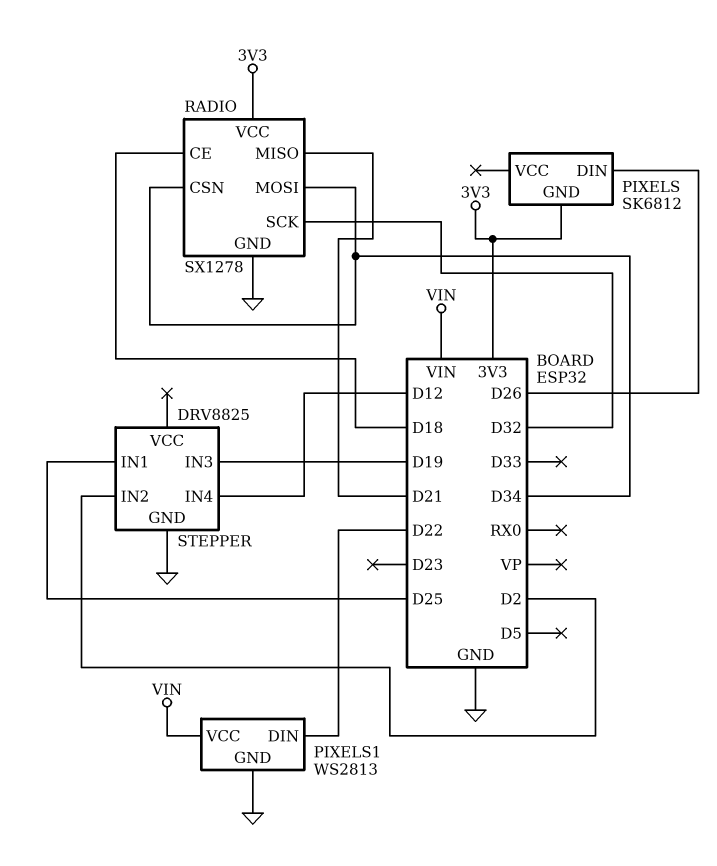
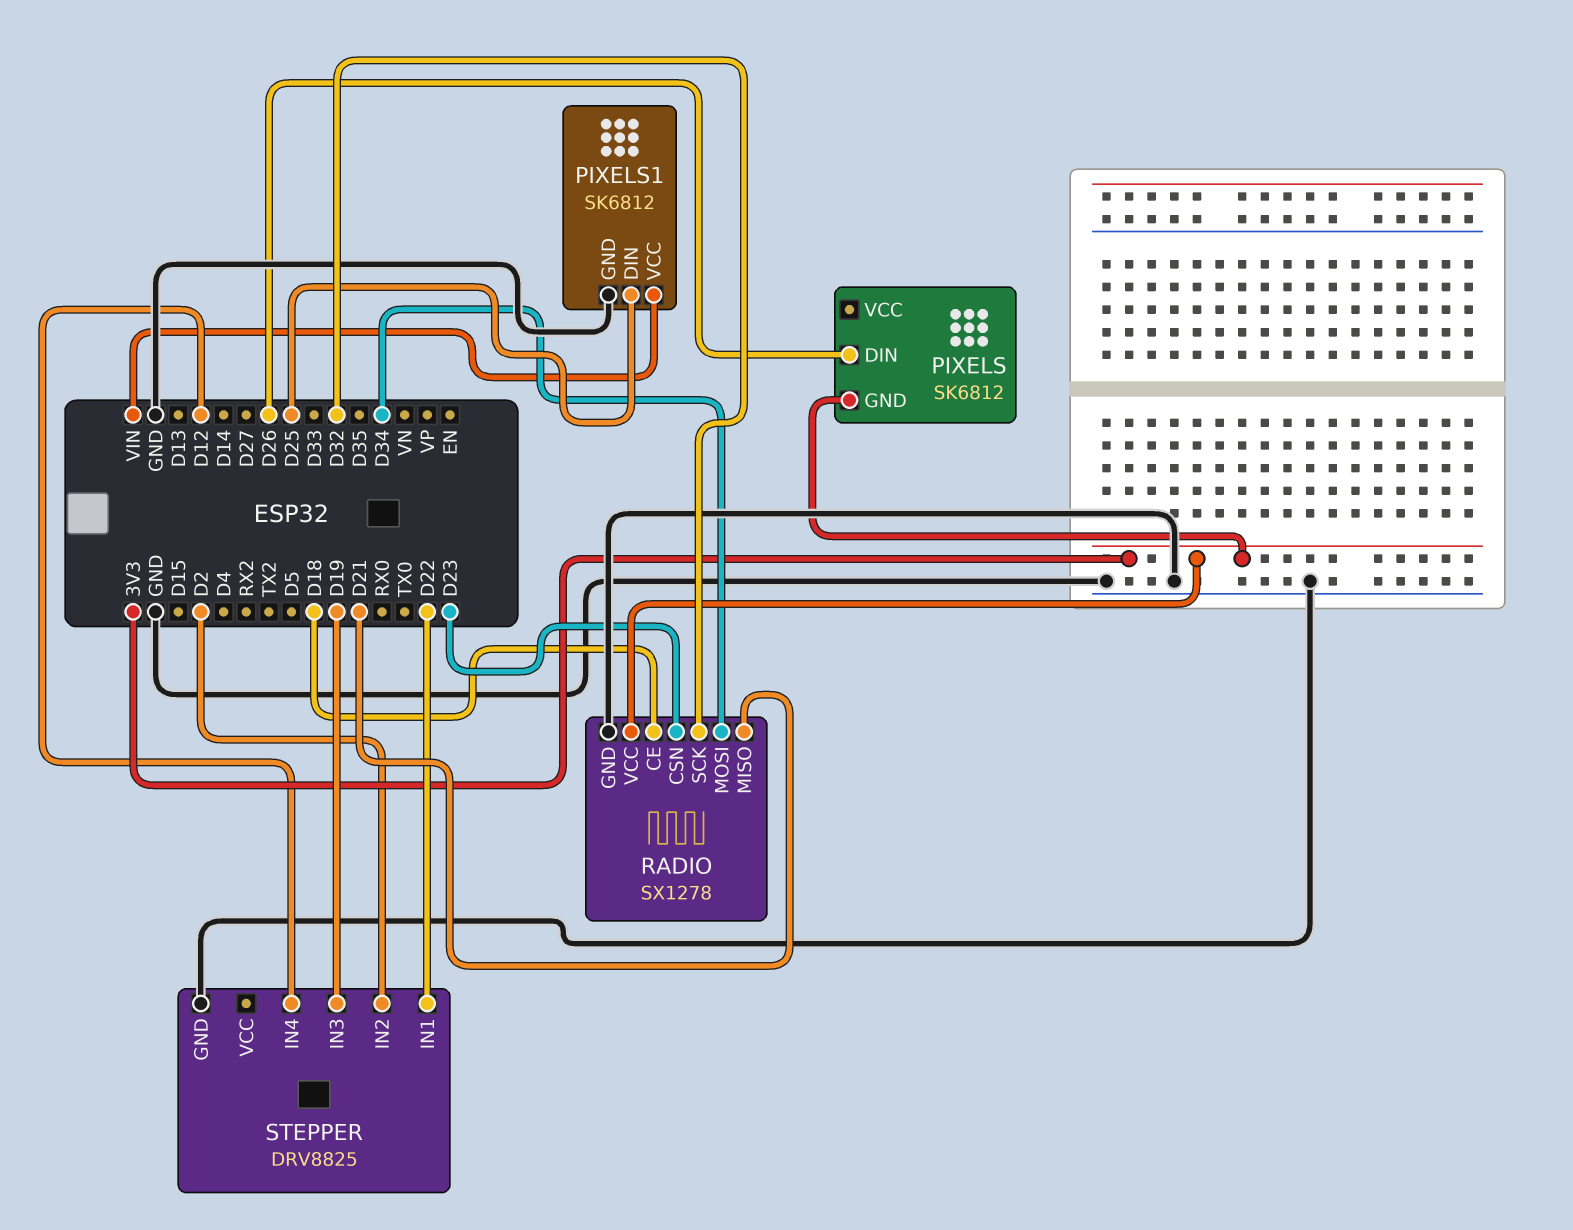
PIXELS1: WS2813 -> SK6812
PIXELS1 pin DIN: D22 -> D25
RADIO pin CSN: D34 -> D23
STEPPER pin IN1: D25 -> D22

